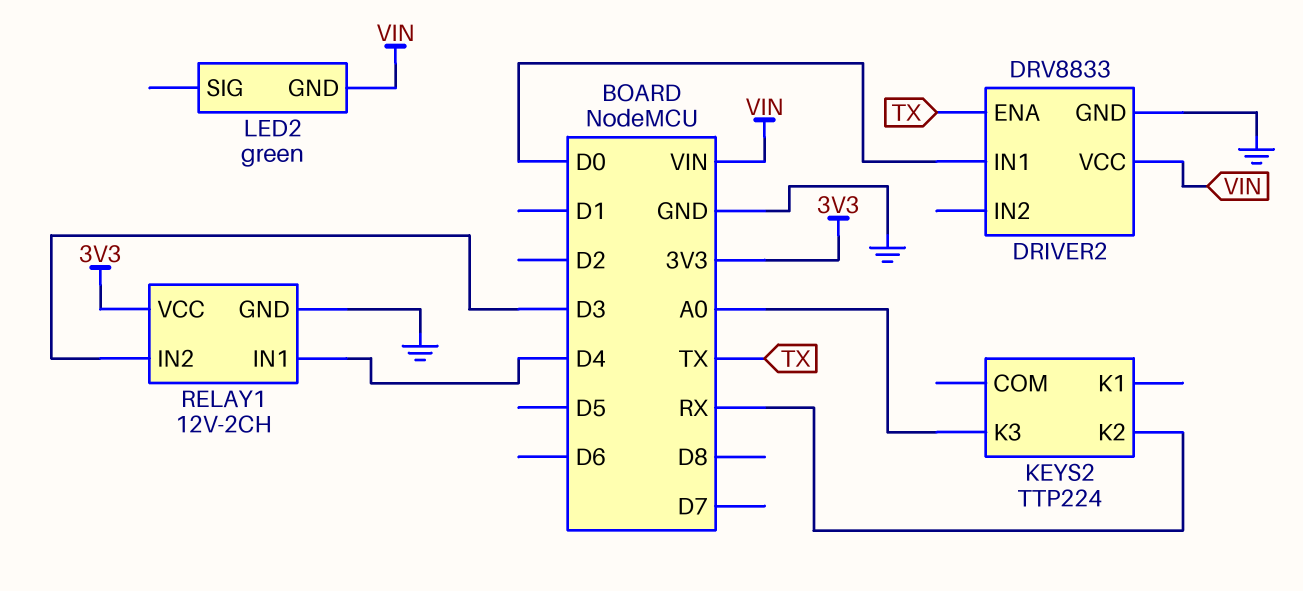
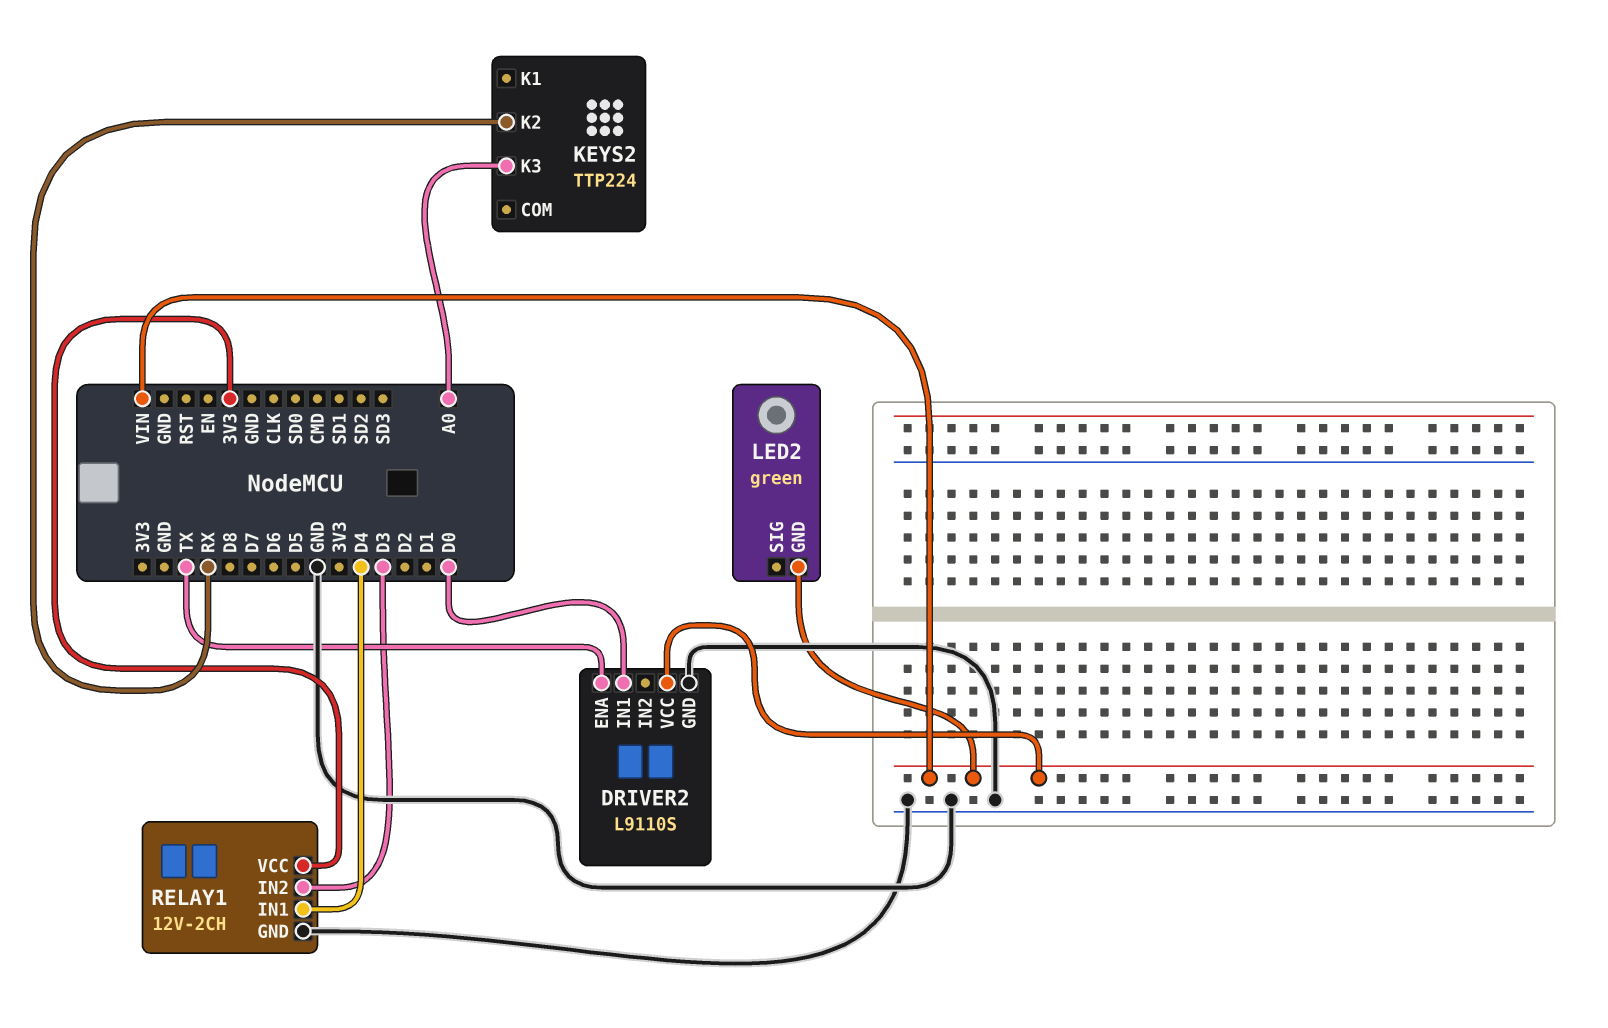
DRIVER2: DRV8833 -> L9110S

